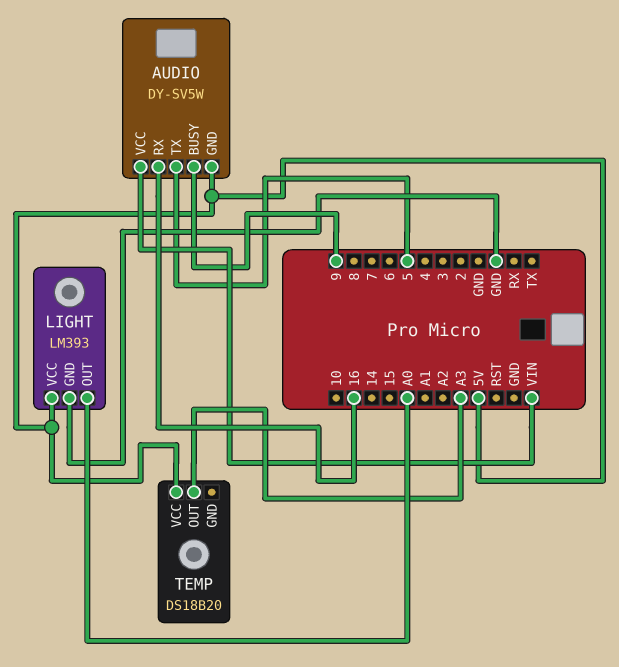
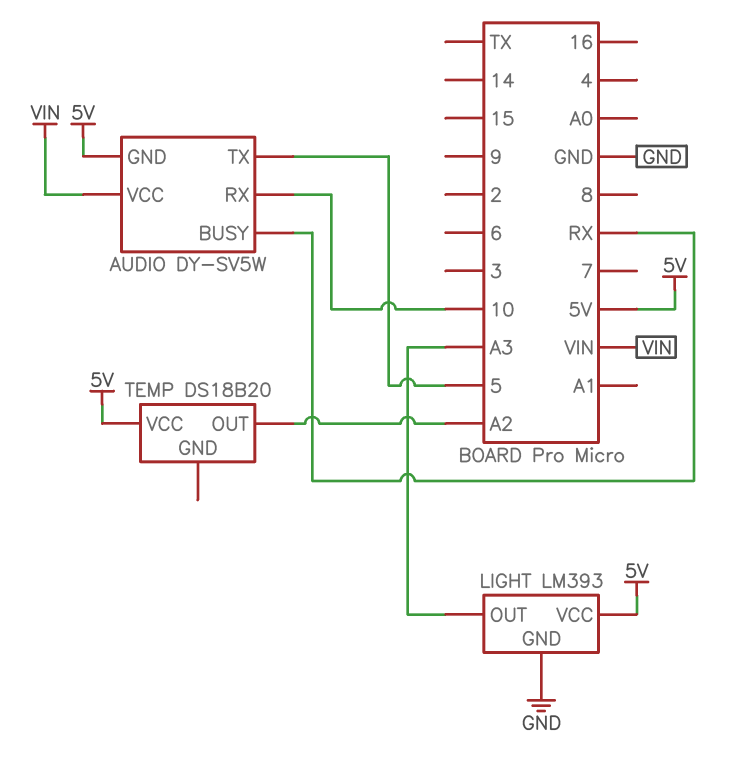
AUDIO pin BUSY: 9 -> RX
AUDIO pin RX: 16 -> 10
LIGHT pin OUT: A0 -> A3
TEMP pin OUT: A3 -> A2

